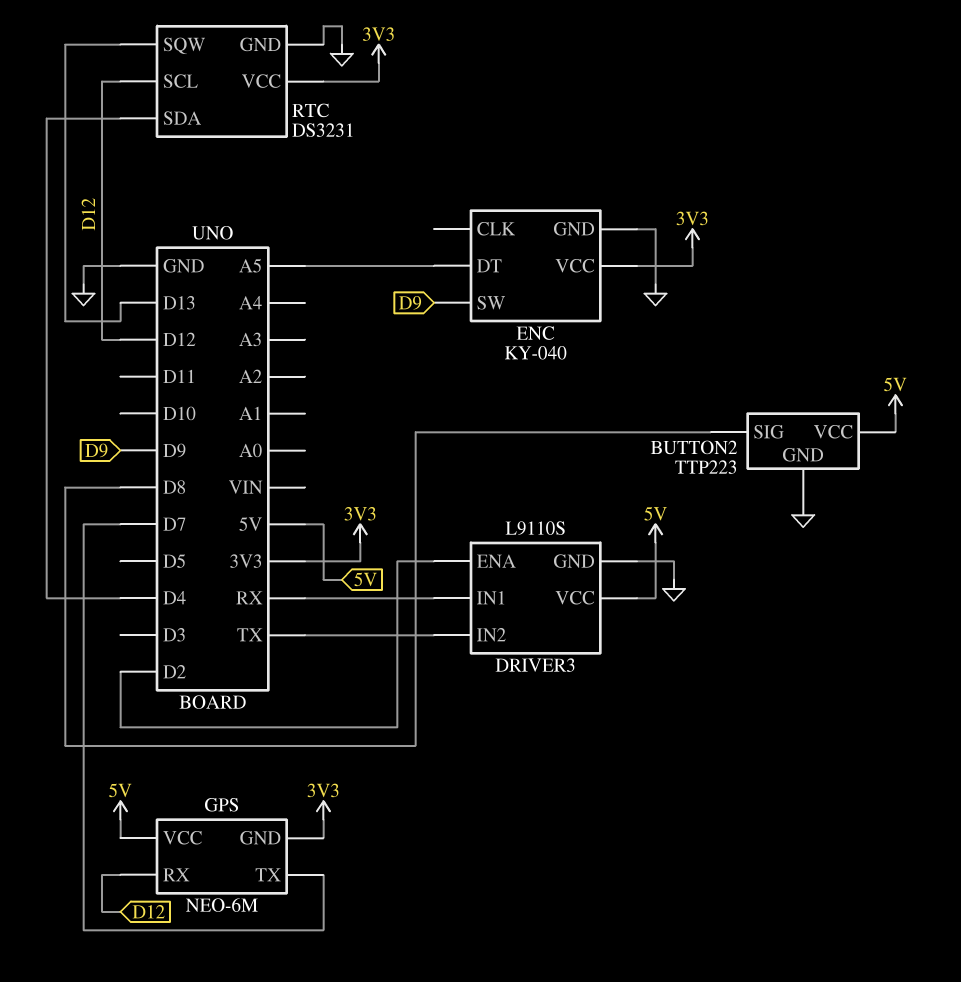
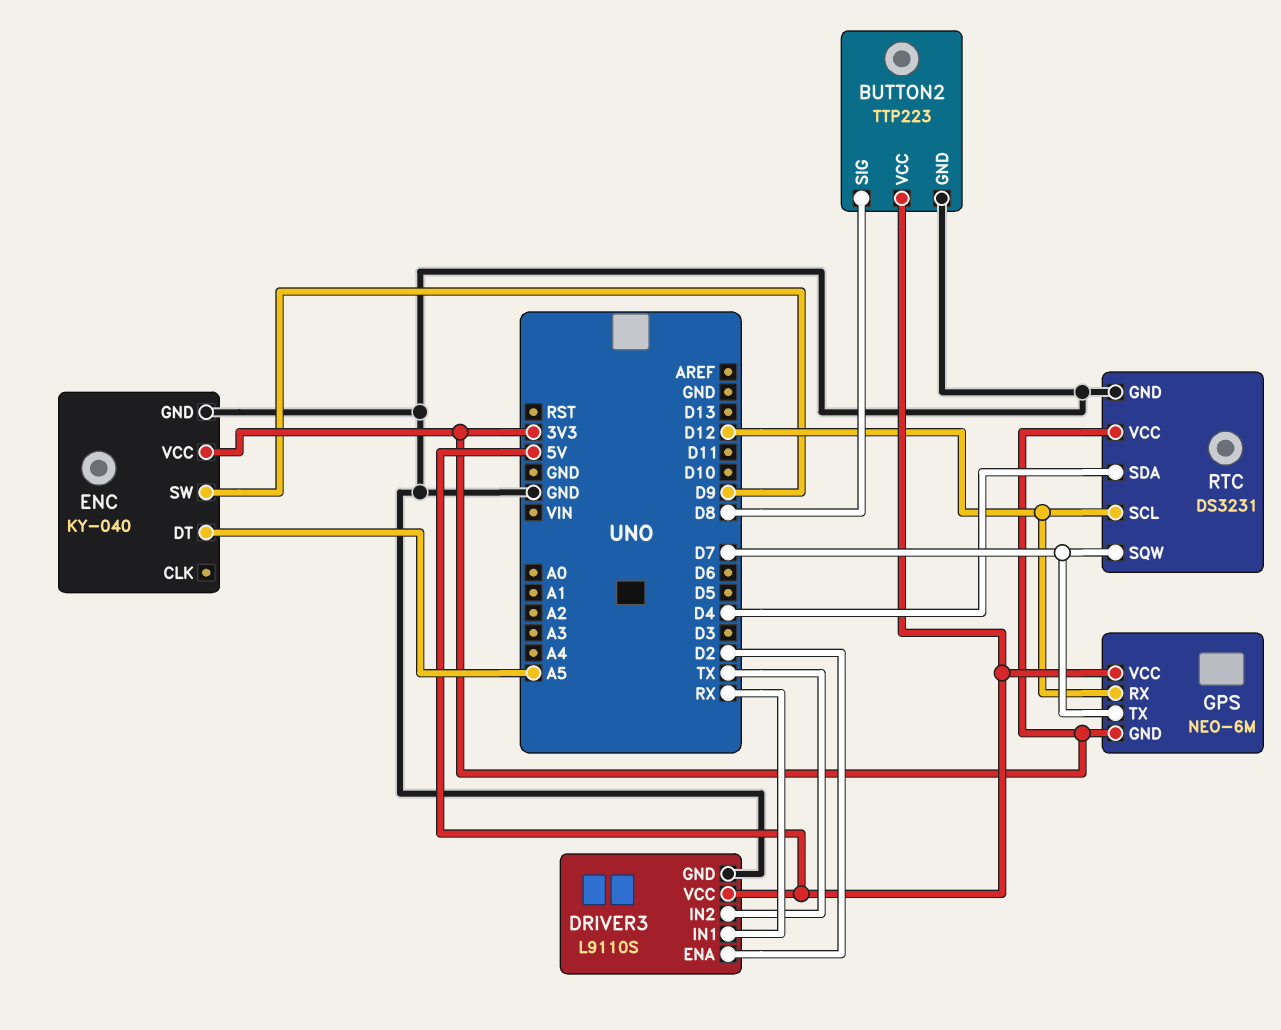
RTC pin SQW: D13 -> D7

